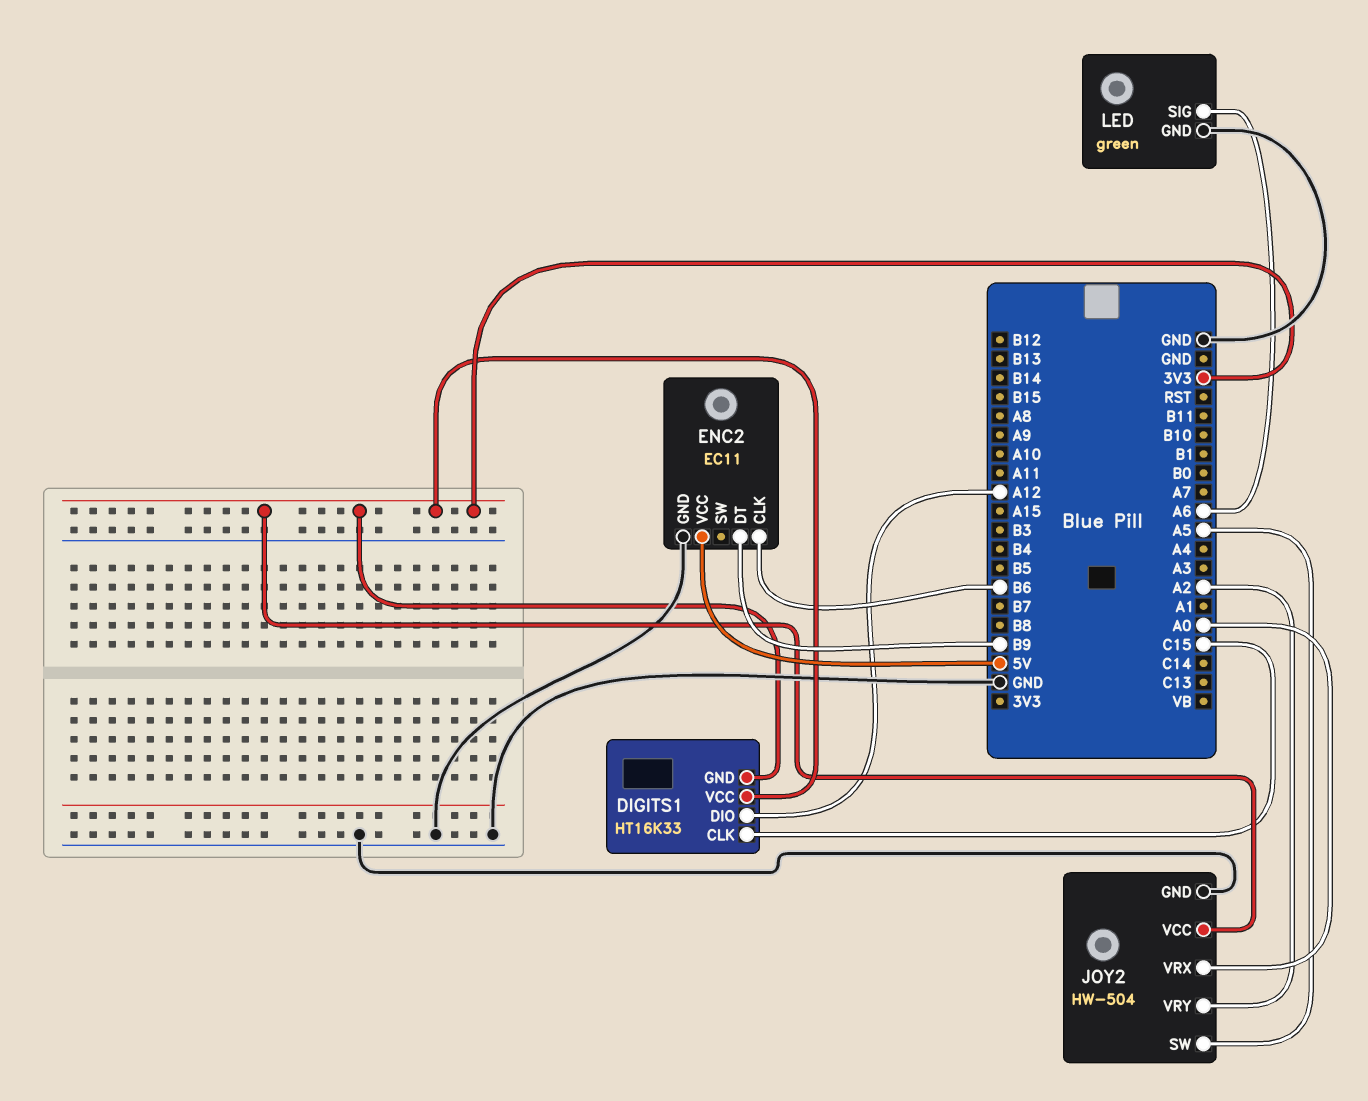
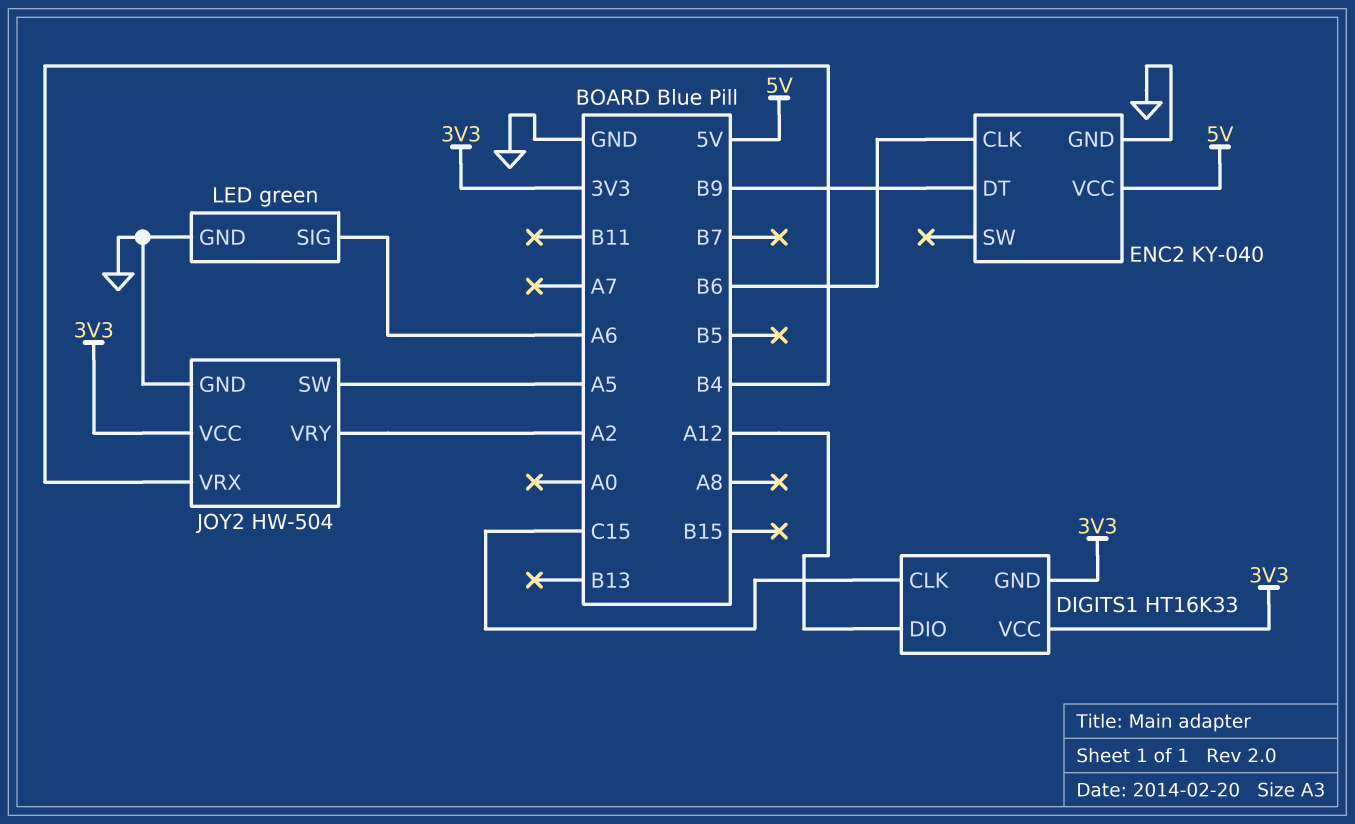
ENC2: EC11 -> KY-040
JOY2 pin VRX: A0 -> B4

